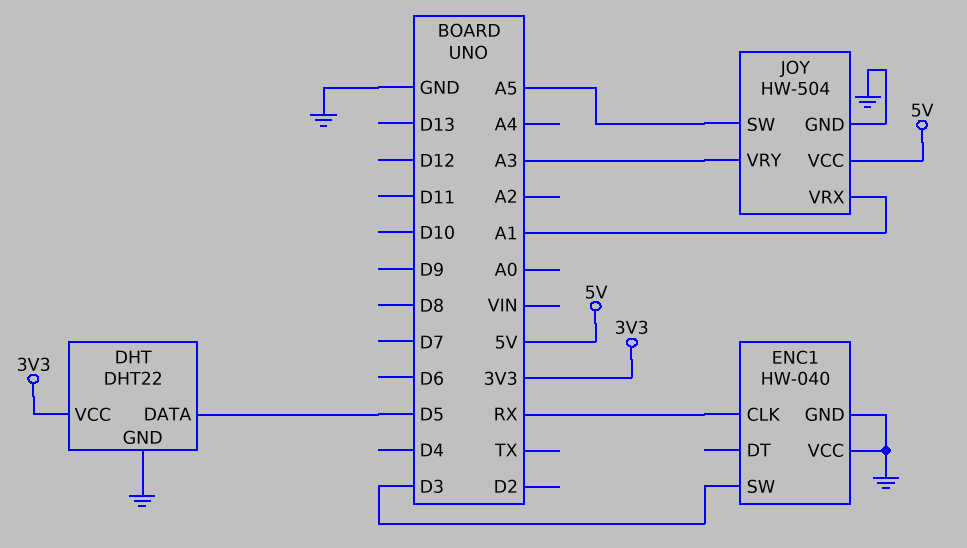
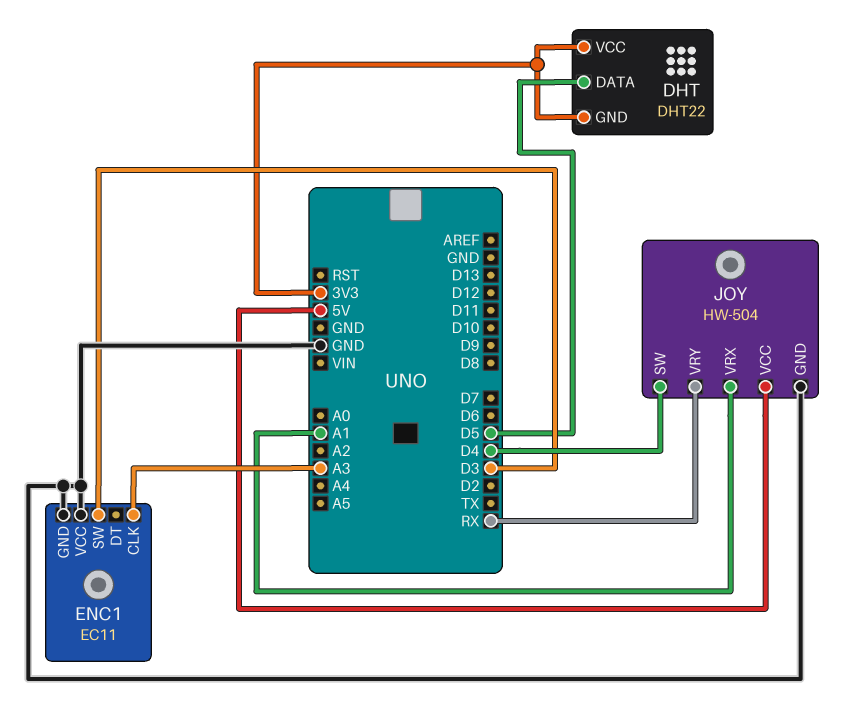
DHT pin GND: GND -> 3V3
ENC1: HW-040 -> EC11
ENC1 pin CLK: RX -> A3
JOY pin SW: A5 -> D4
JOY pin VRY: A3 -> RX

